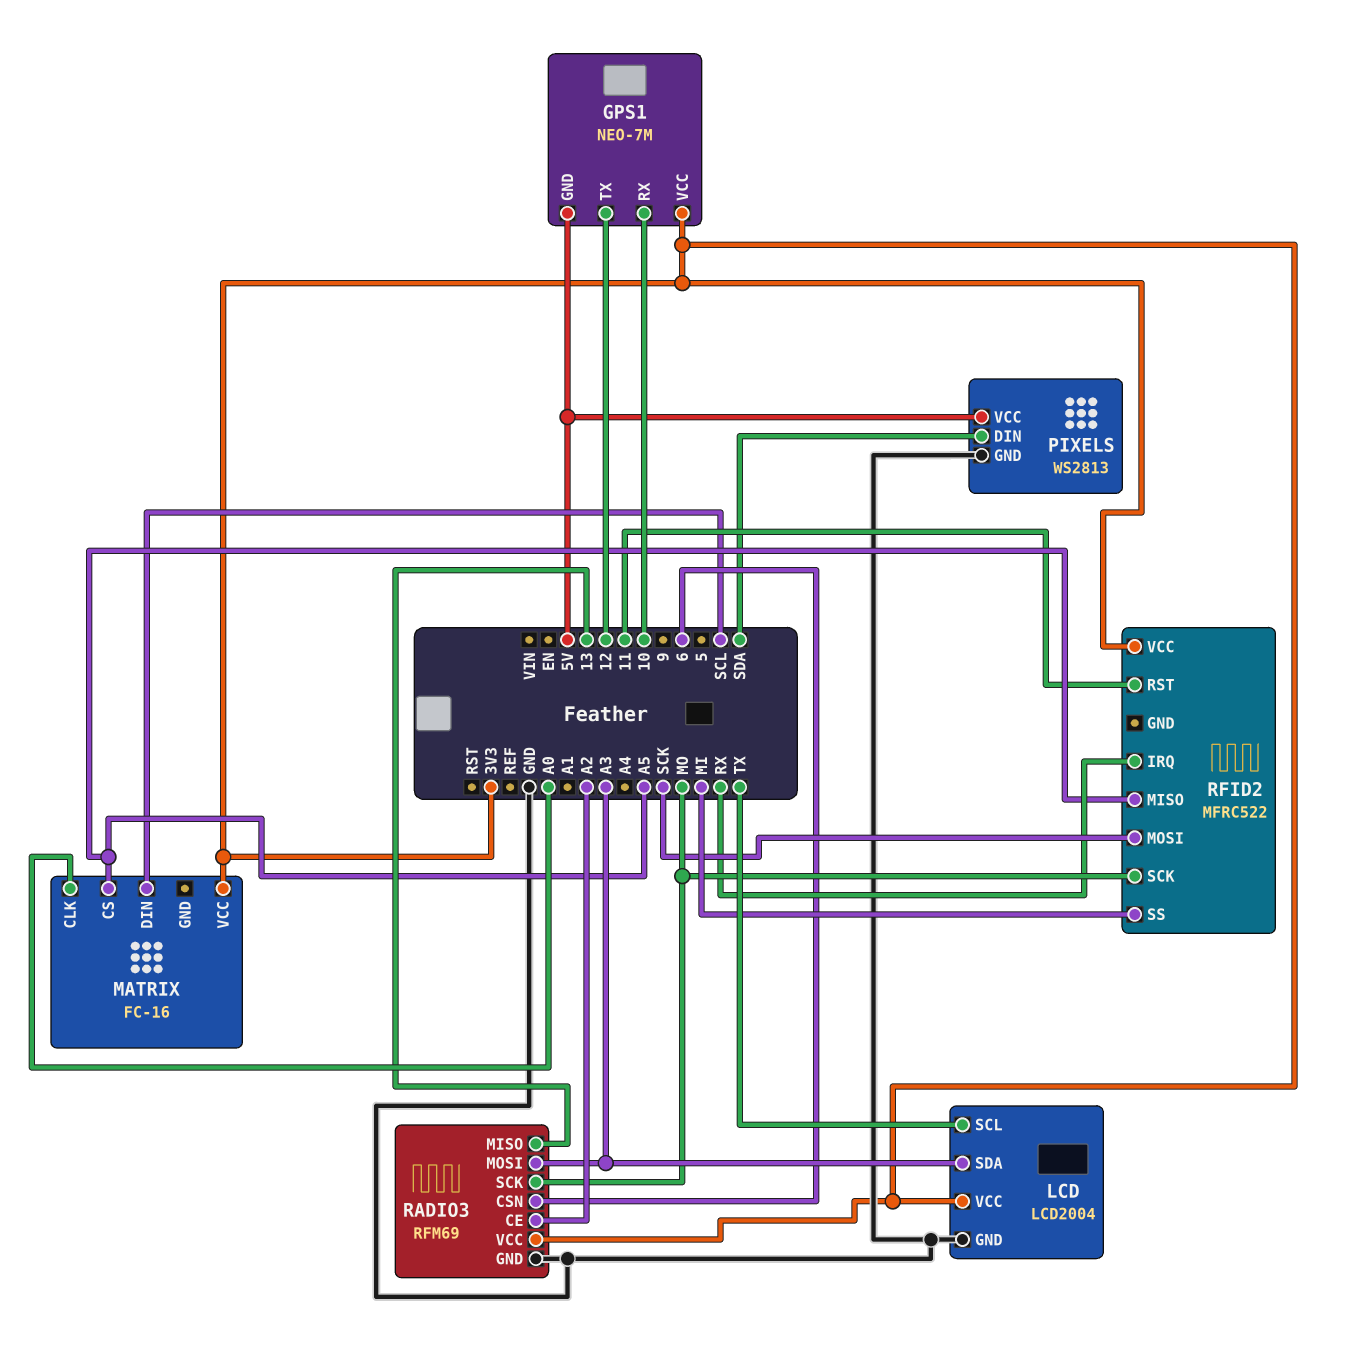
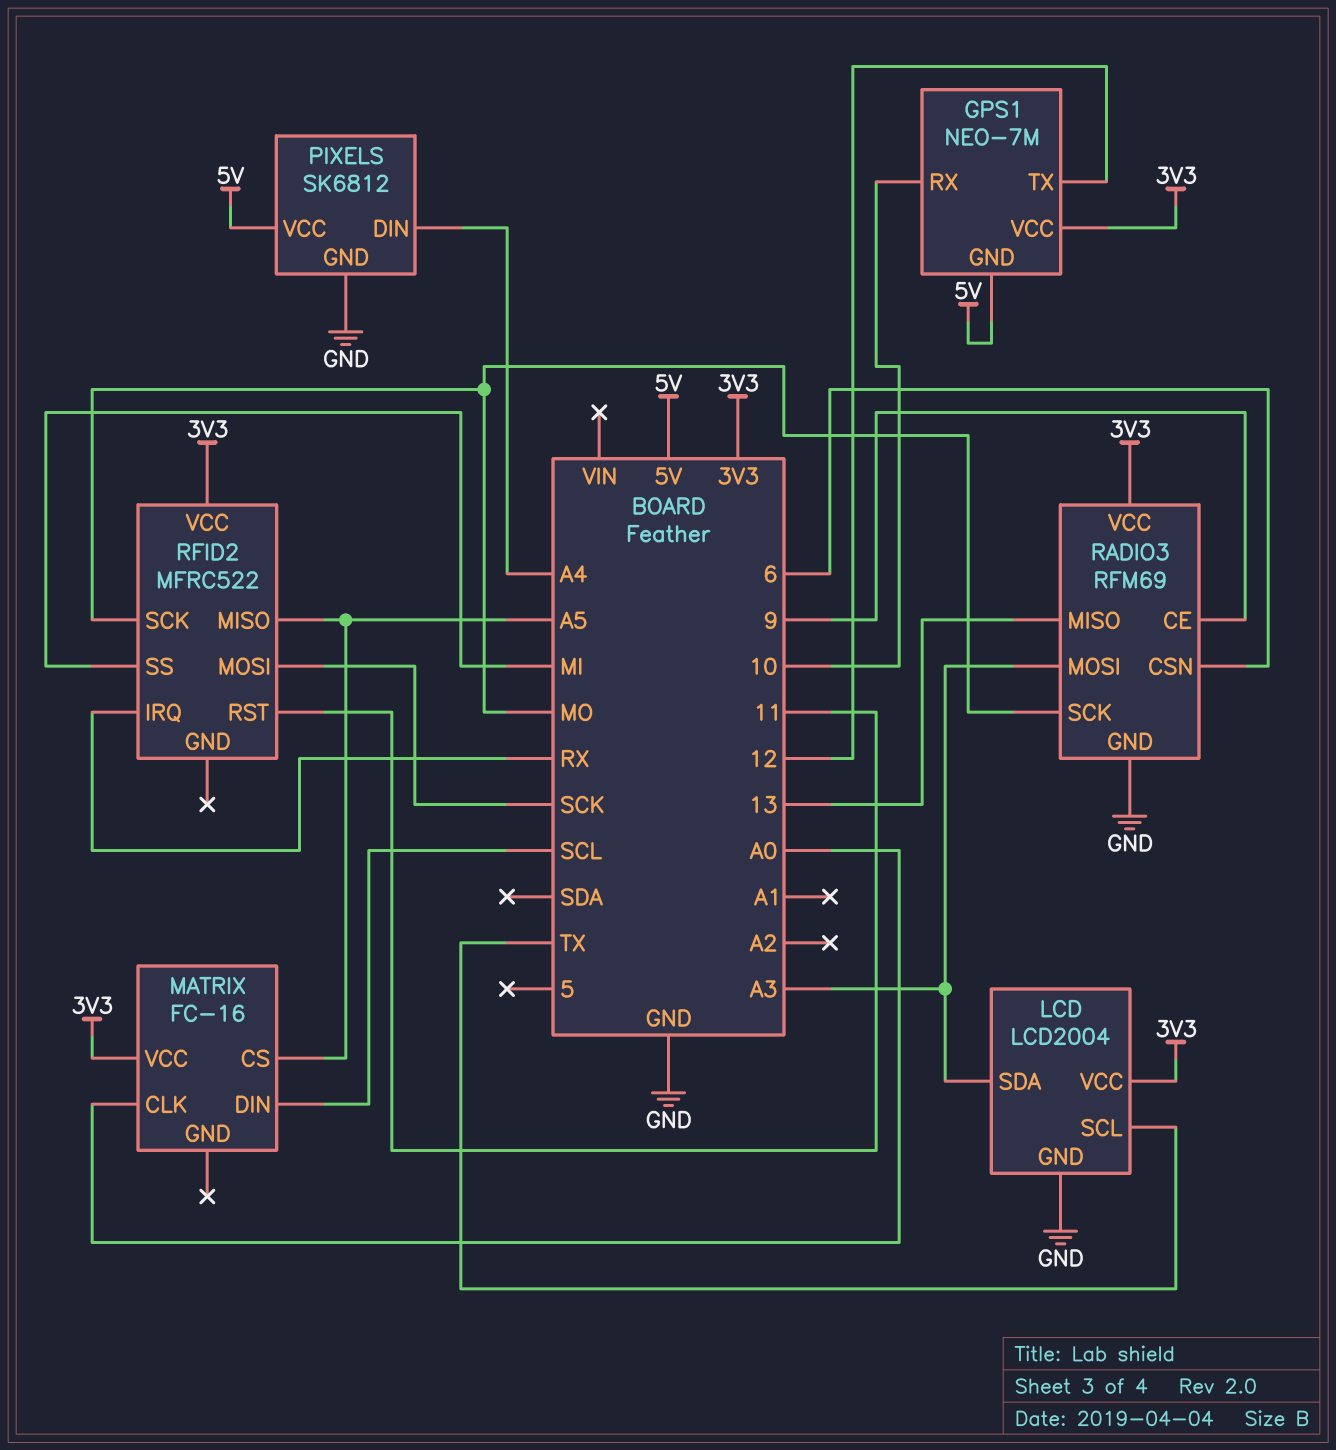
PIXELS: WS2813 -> SK6812
PIXELS pin DIN: SDA -> A4
RADIO3 pin CE: A2 -> 9

